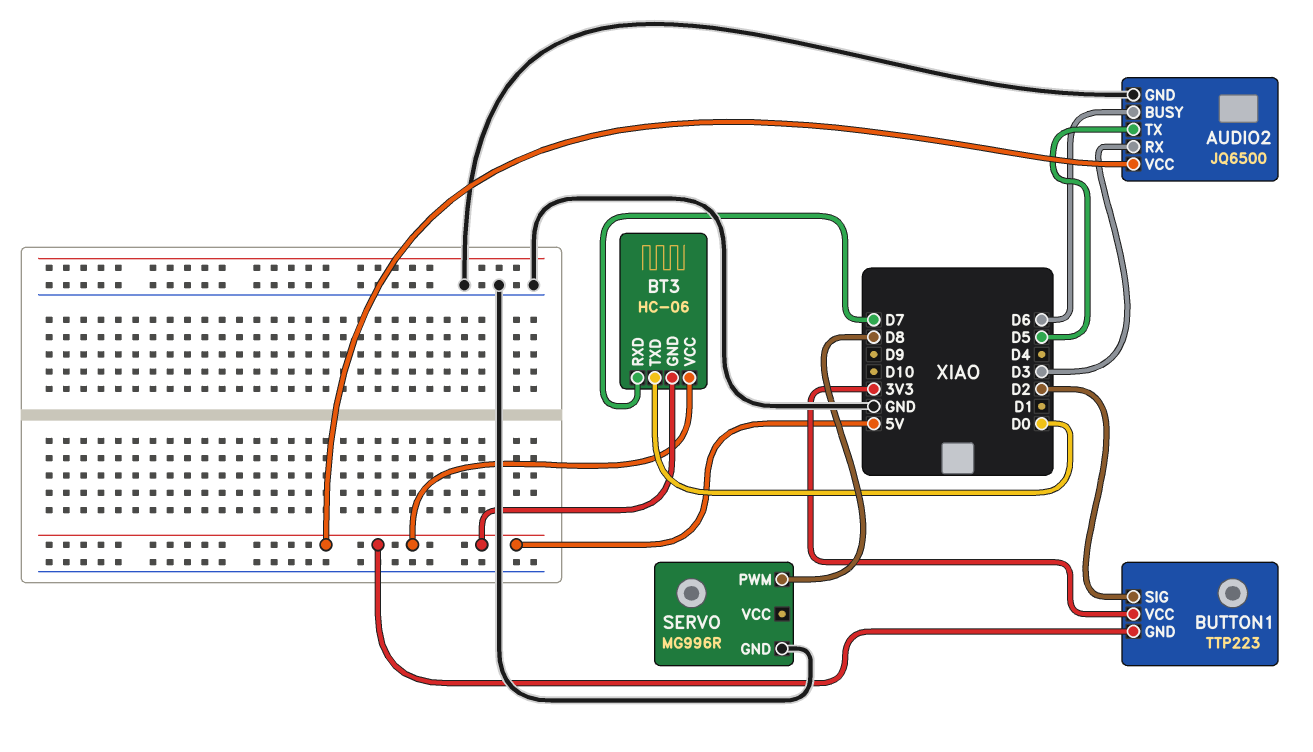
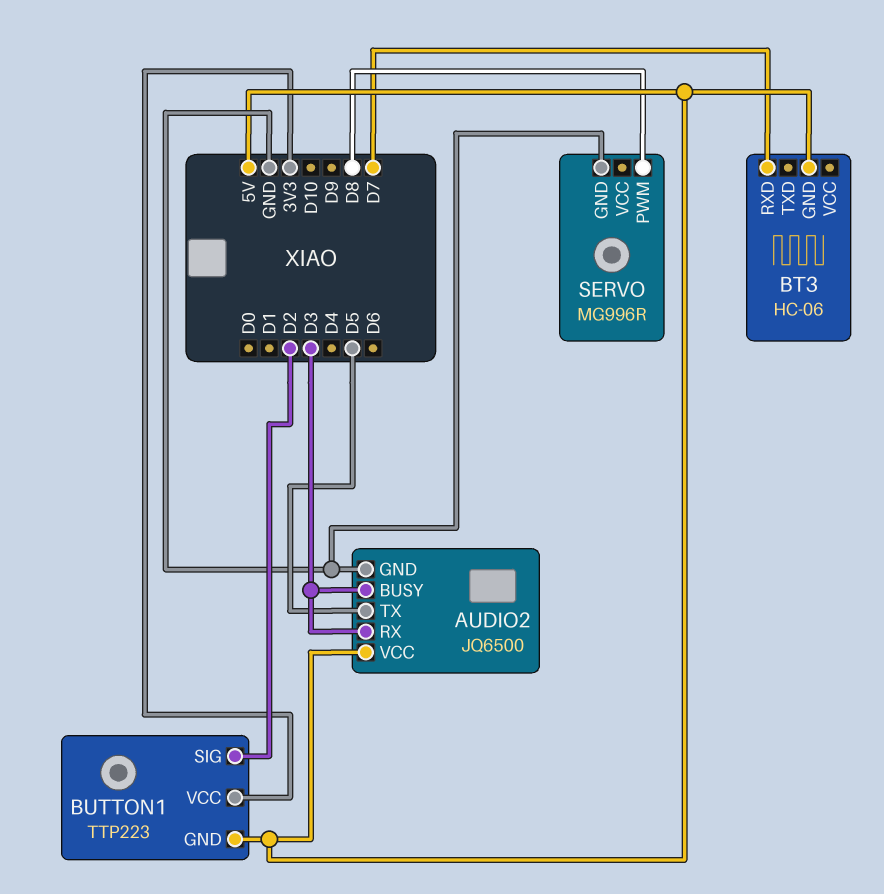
AUDIO2 pin BUSY: D6 -> D3
BT3 pin TXD: D0 -> none
BT3 pin VCC: 5V -> none

